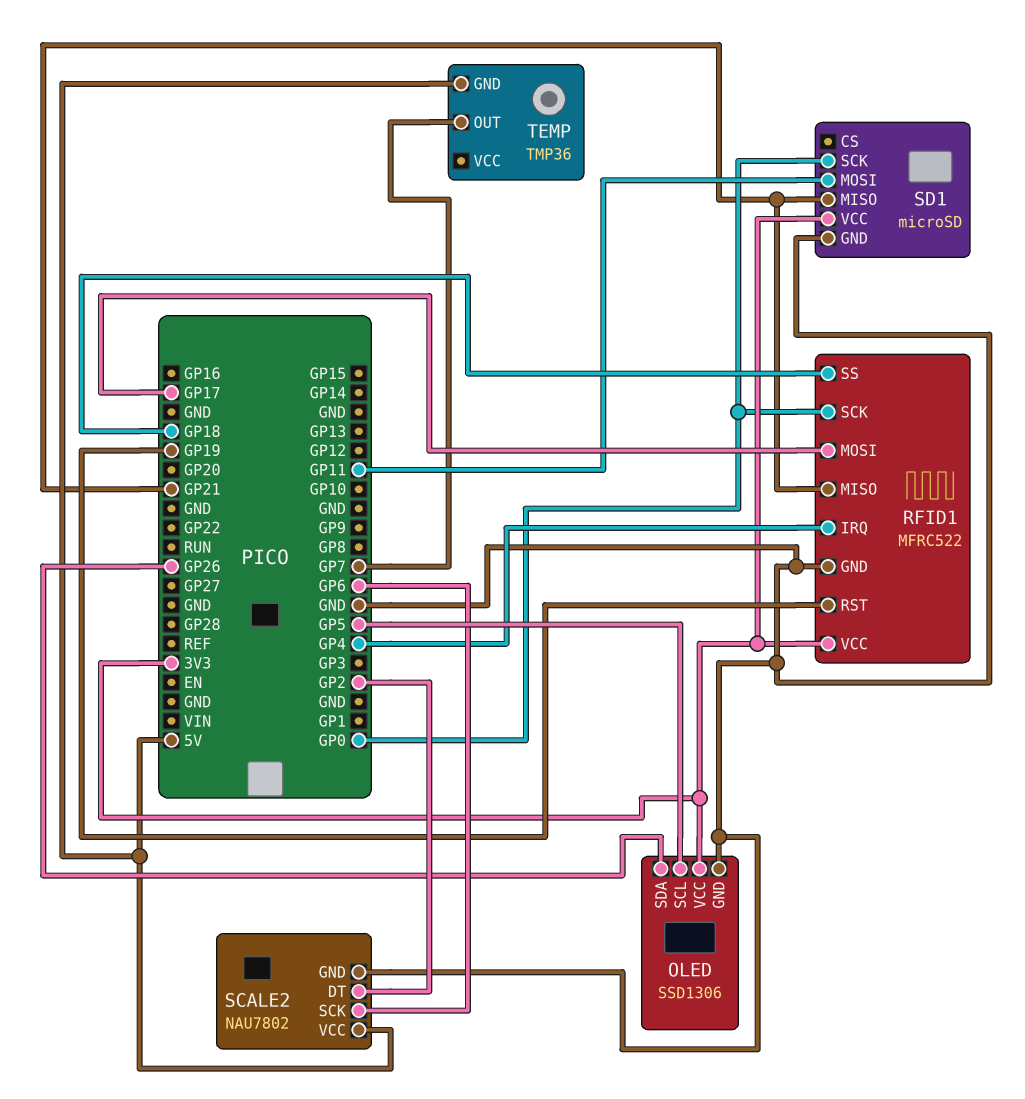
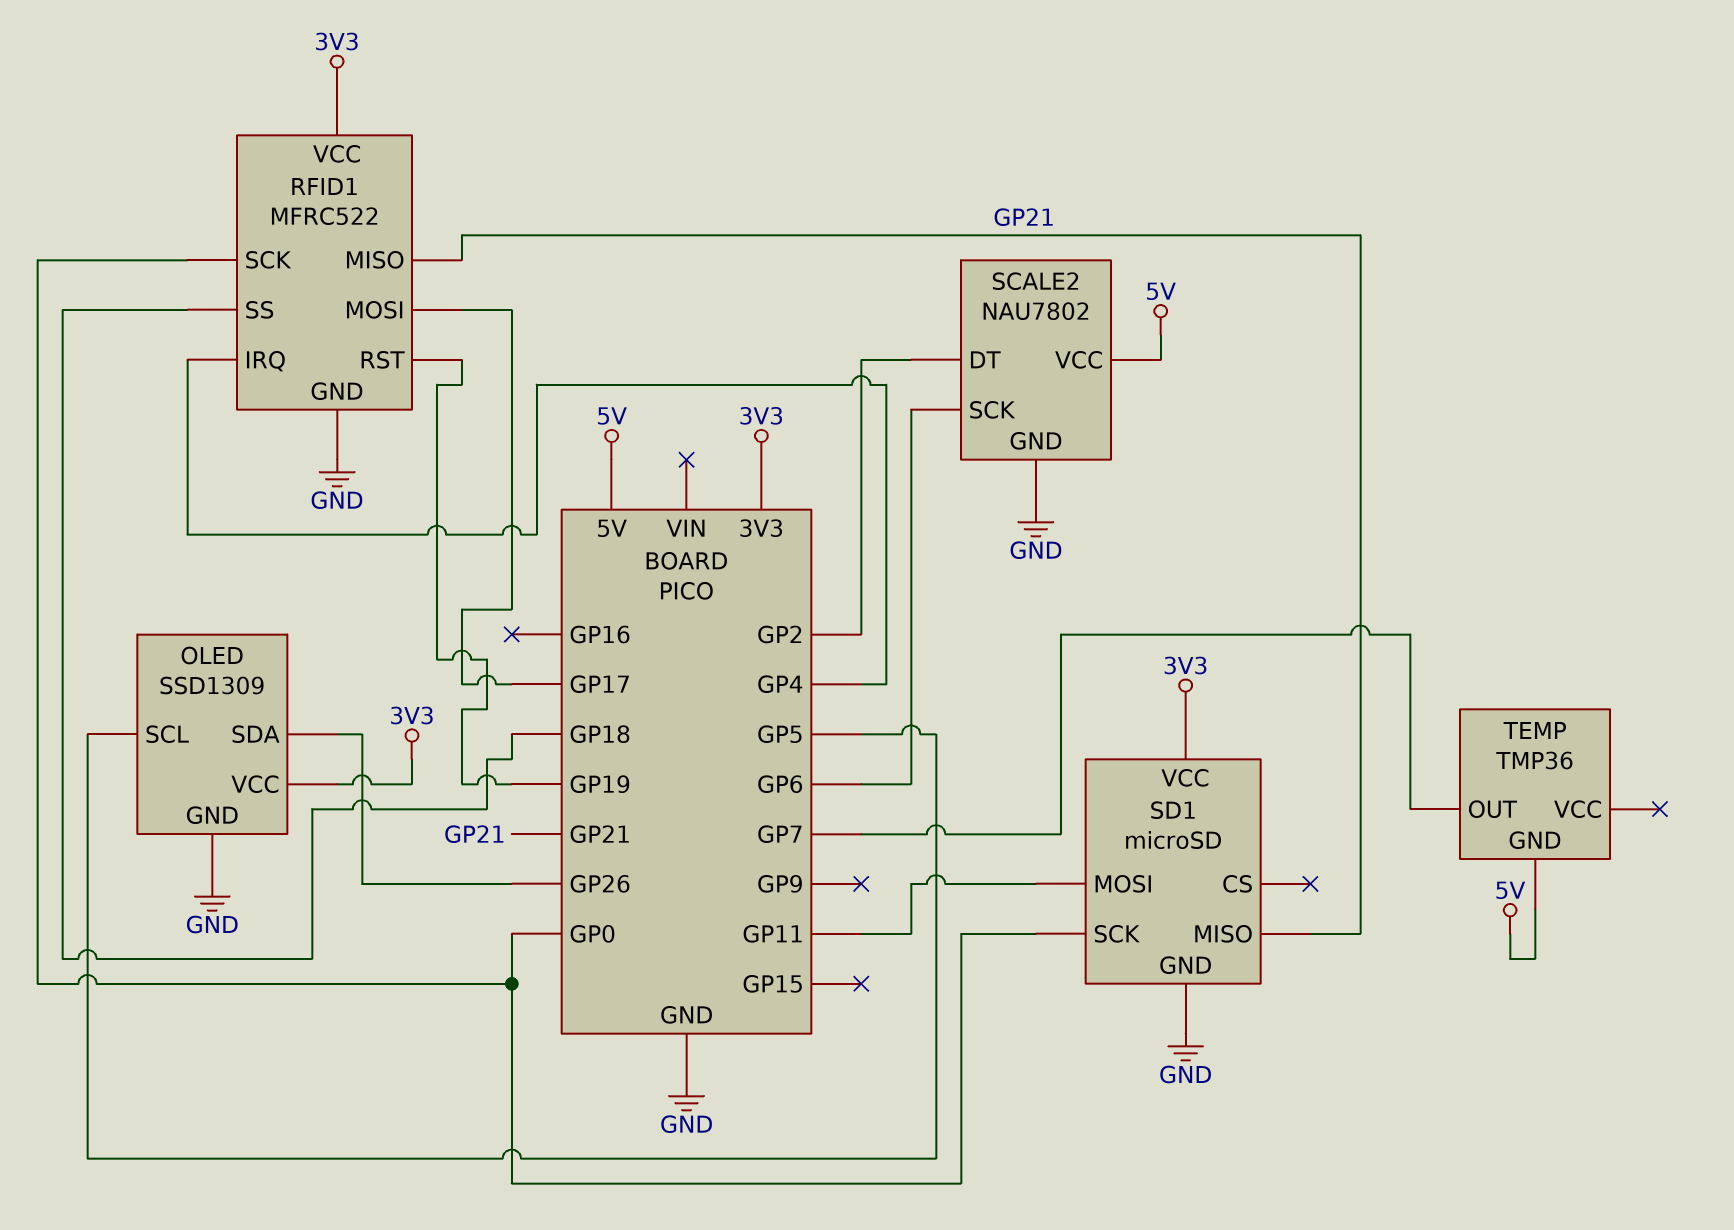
OLED: SSD1306 -> SSD1309

